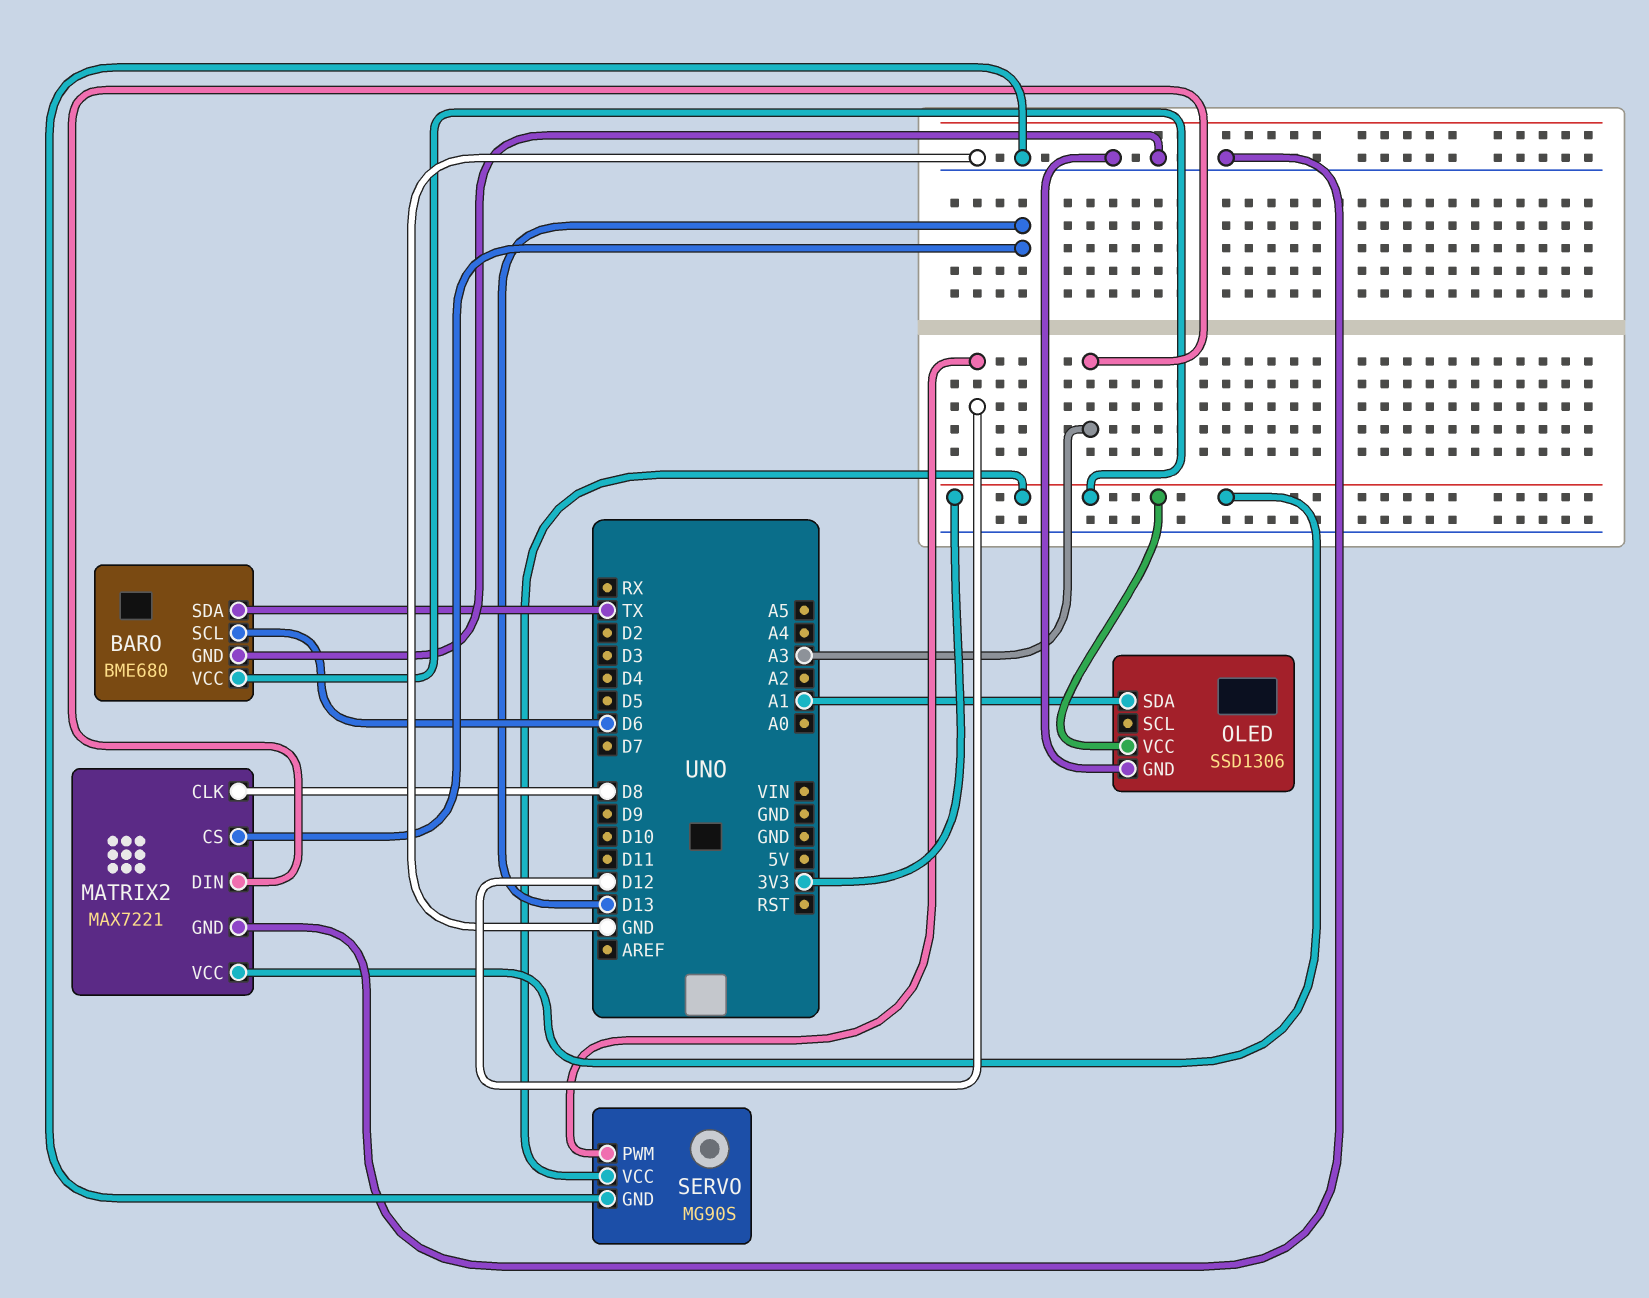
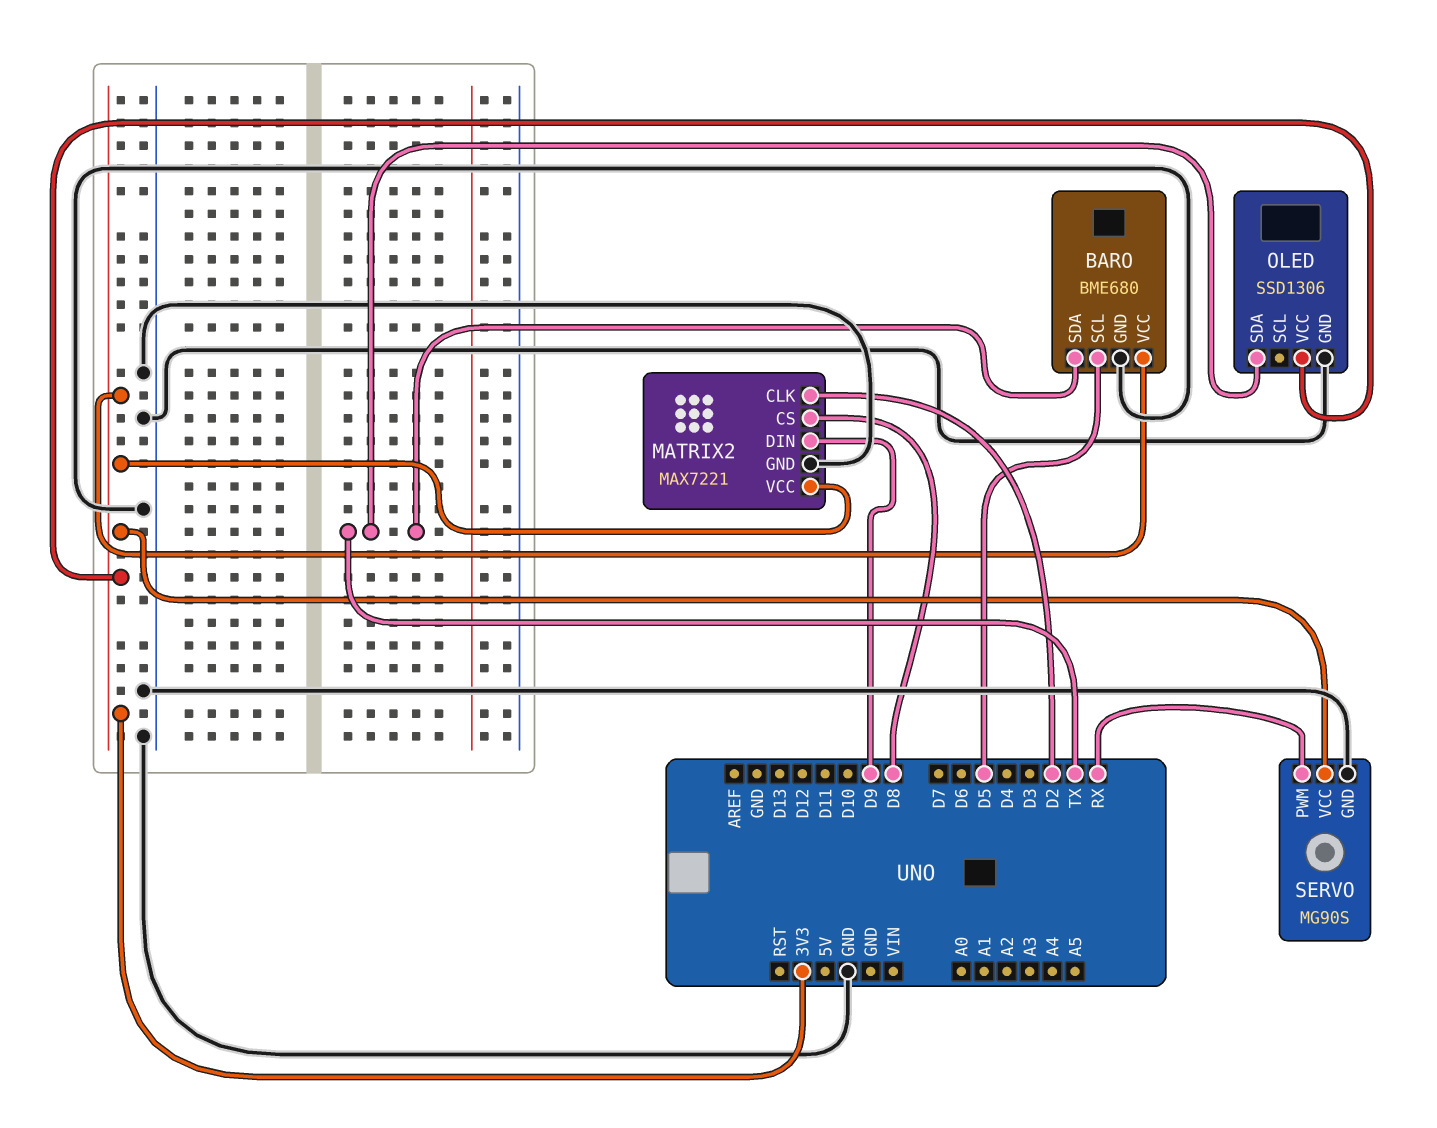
BARO pin SCL: D6 -> D5
MATRIX2 pin CLK: D8 -> D2
MATRIX2 pin CS: D13 -> D8
MATRIX2 pin DIN: A3 -> D9
OLED pin SDA: A1 -> TX
SERVO pin PWM: D12 -> RX

